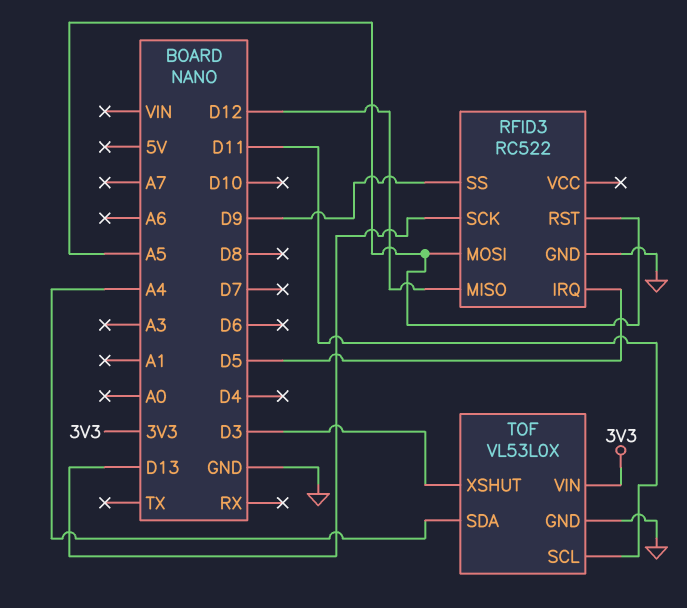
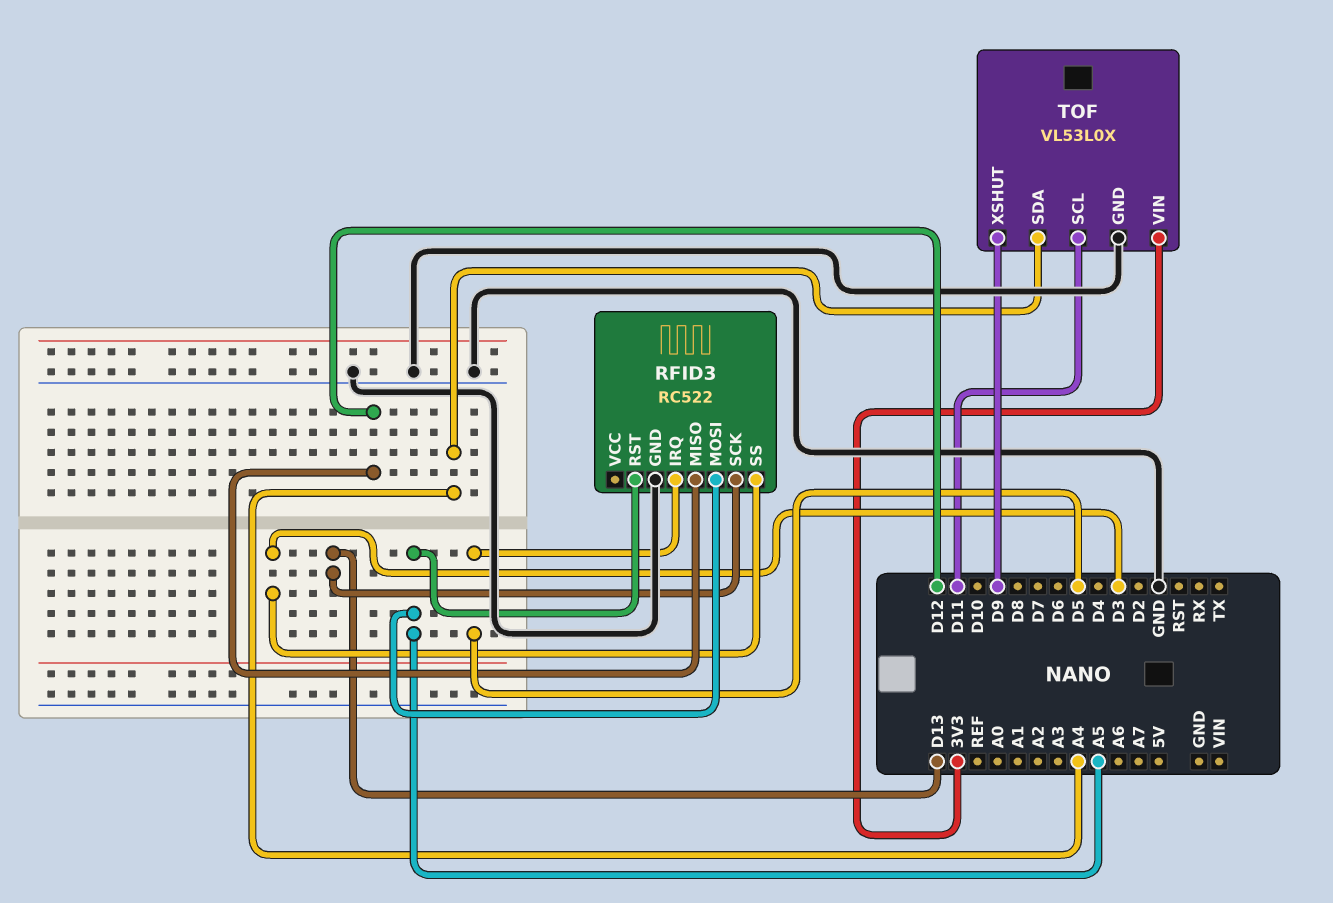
RFID3 pin SS: D9 -> D3
TOF pin XSHUT: D3 -> D9

